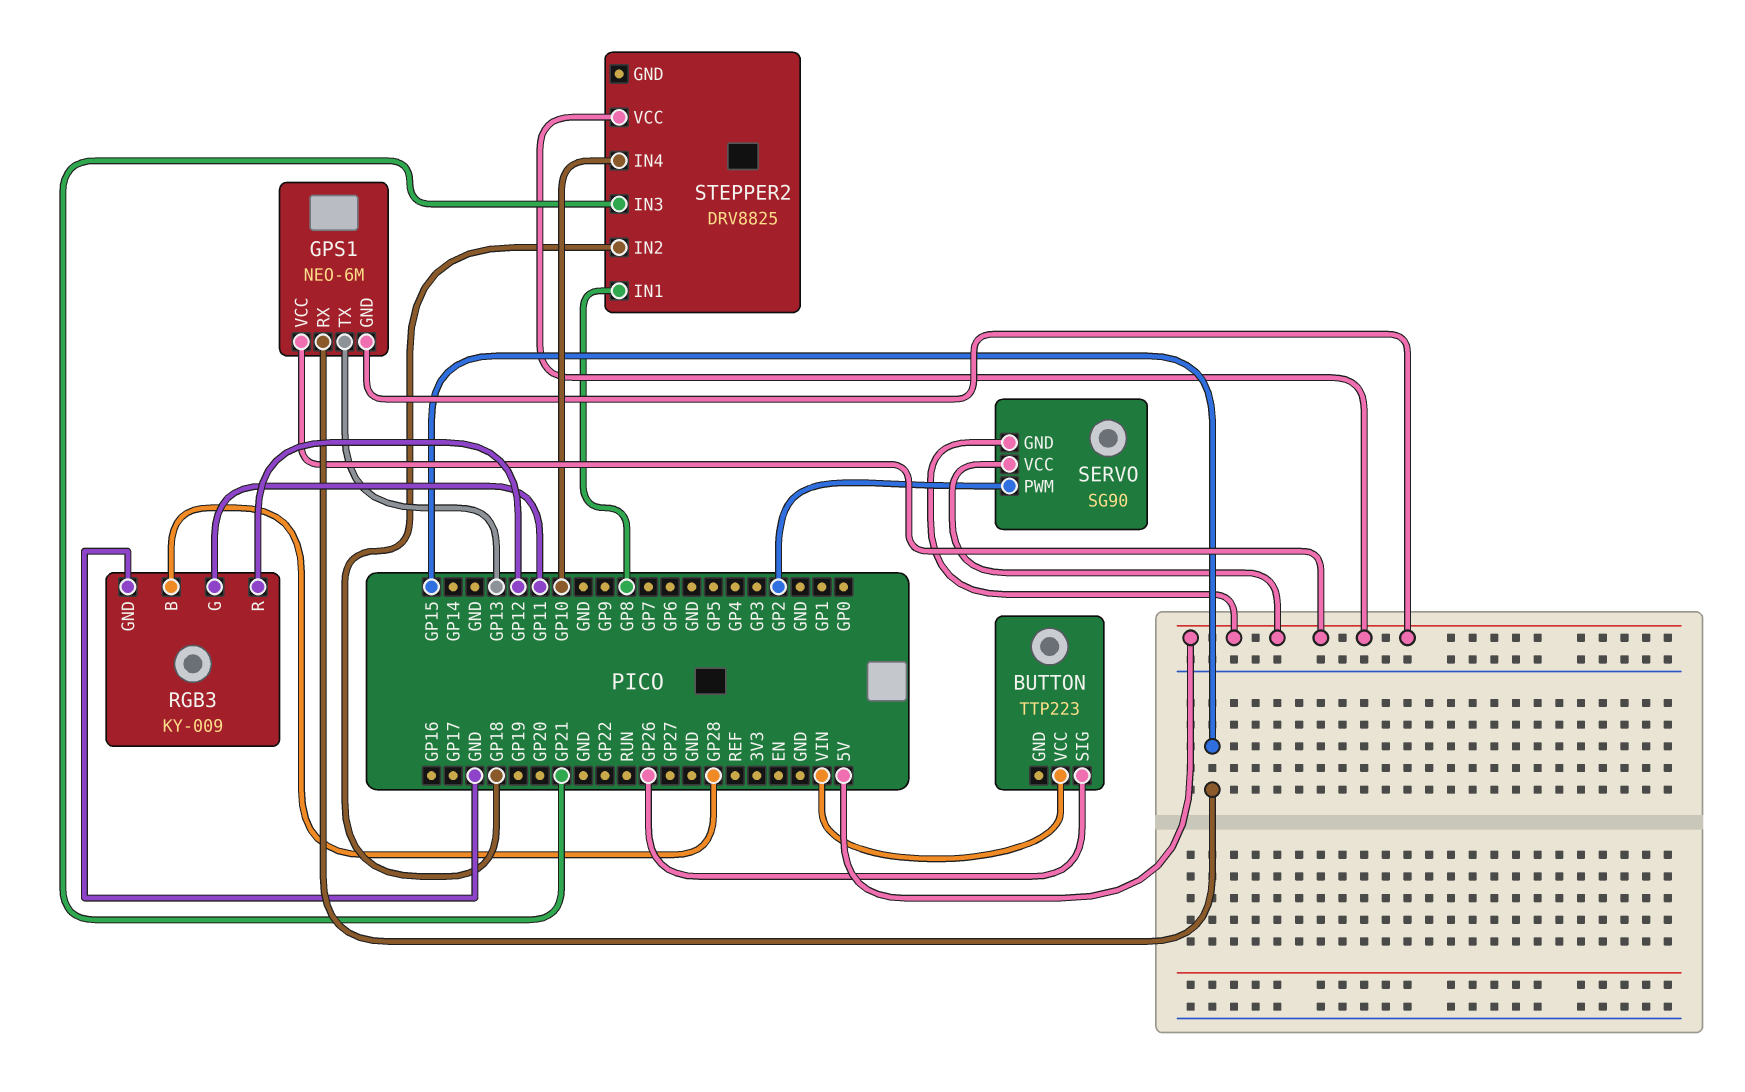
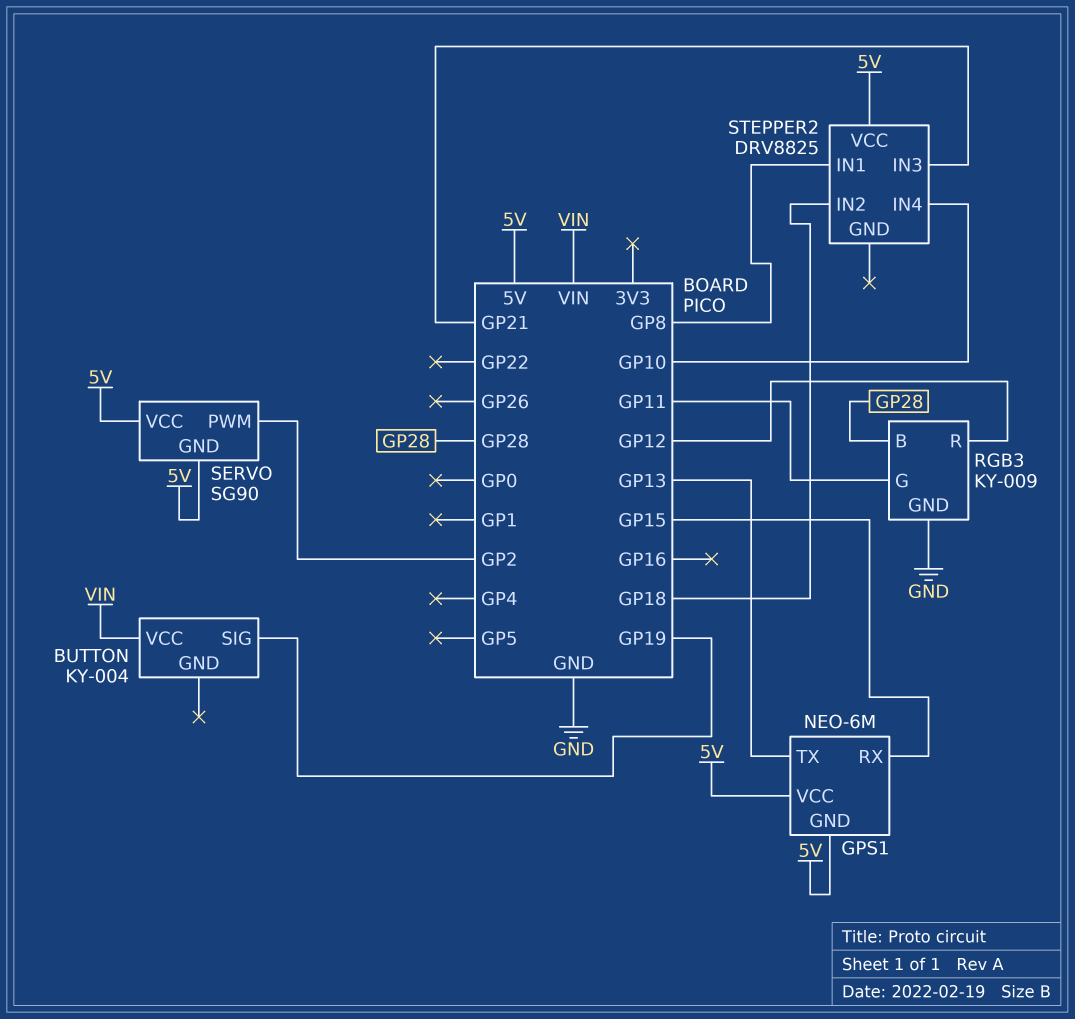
BUTTON: TTP223 -> KY-004
BUTTON pin SIG: GP26 -> GP19

